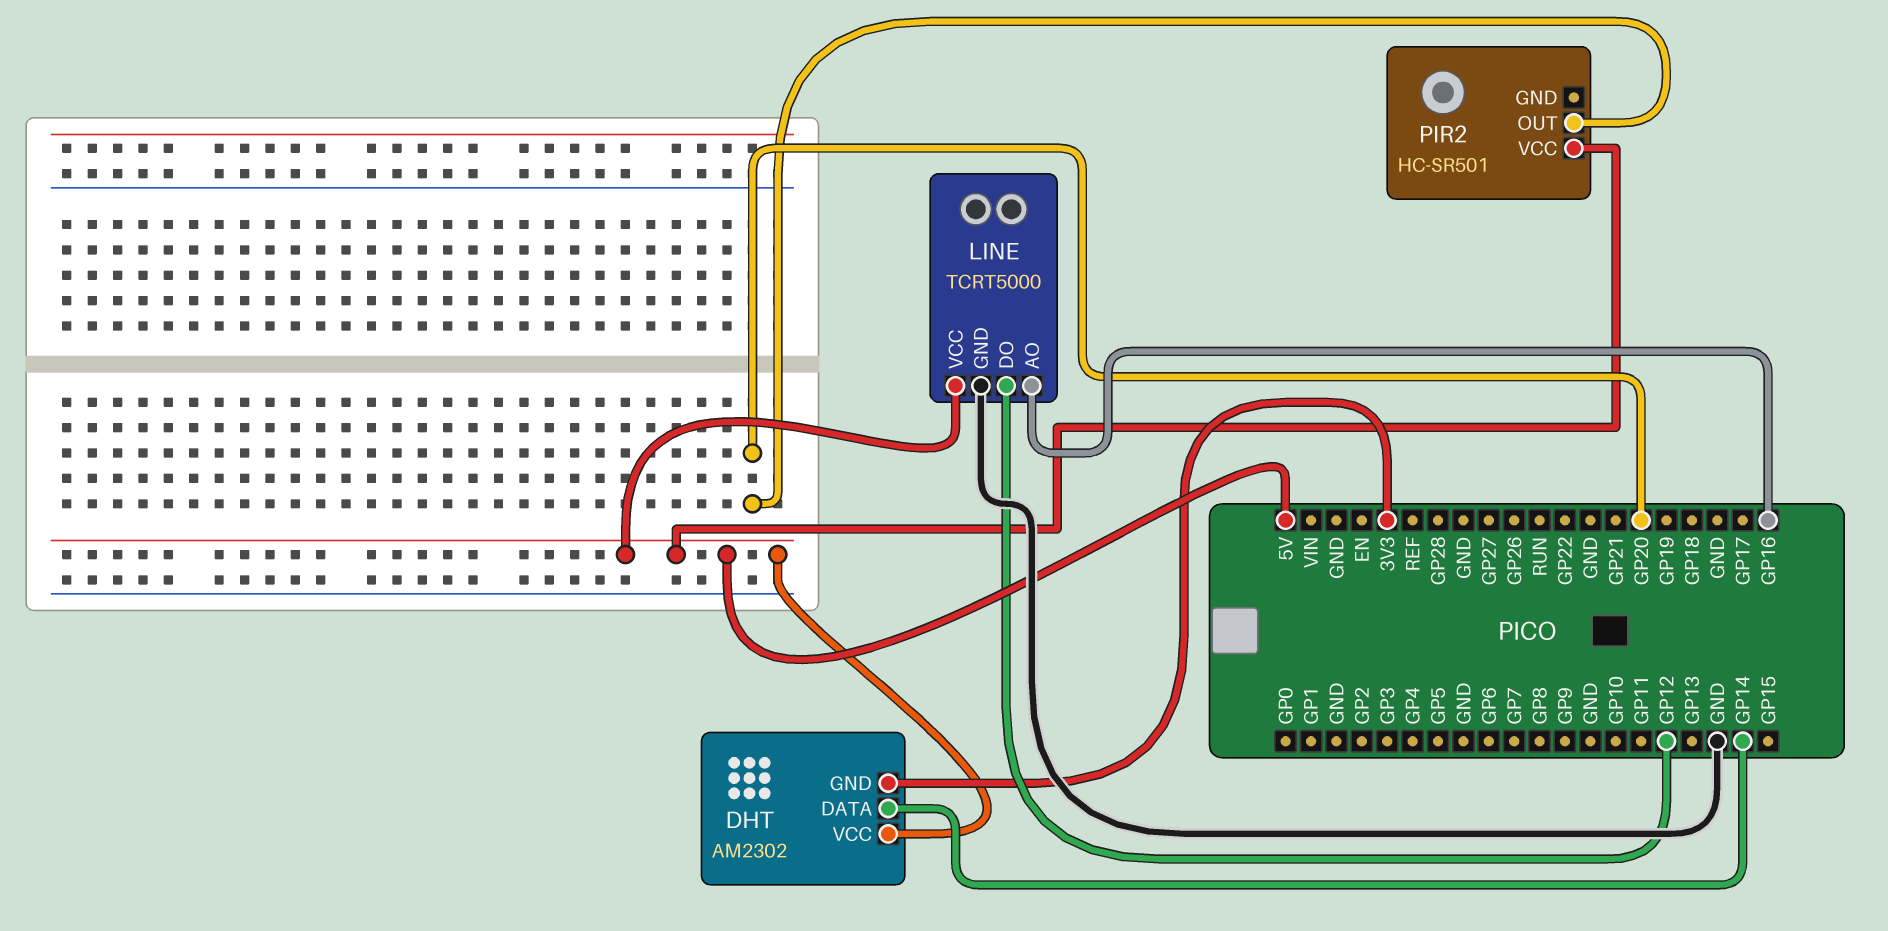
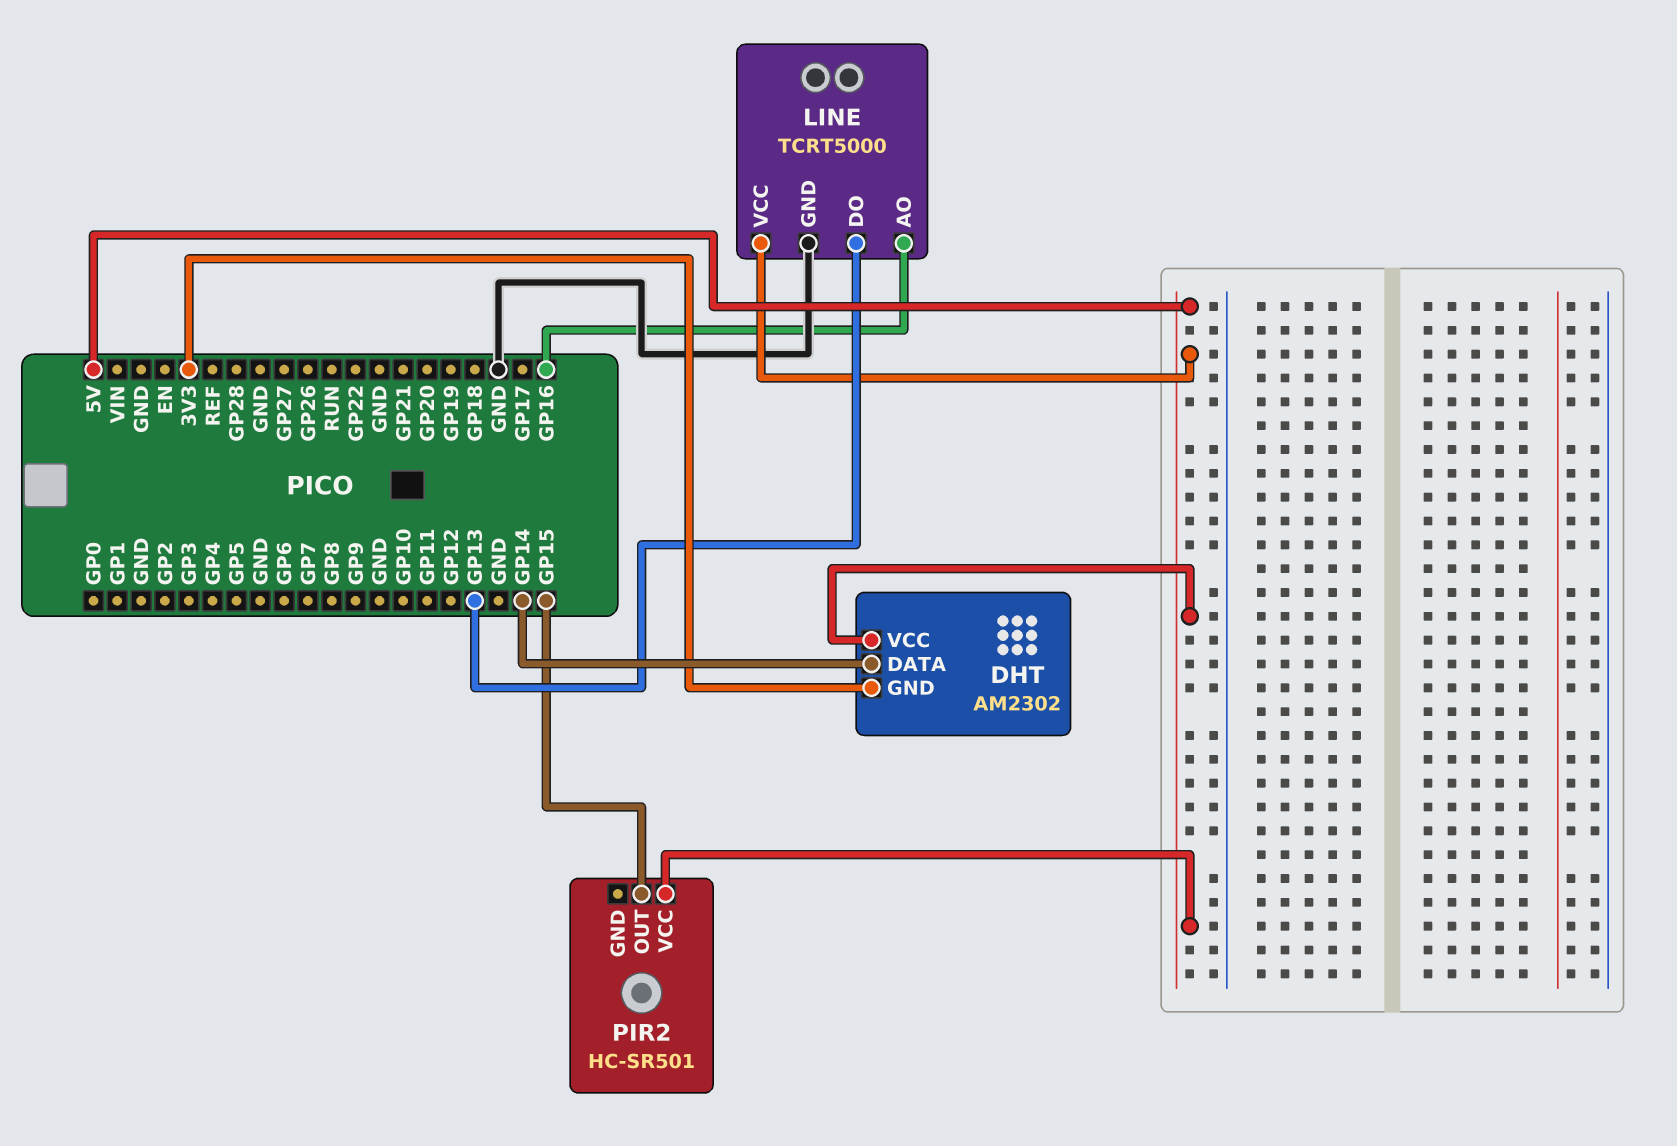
LINE pin DO: GP12 -> GP13
PIR2 pin OUT: GP20 -> GP15

